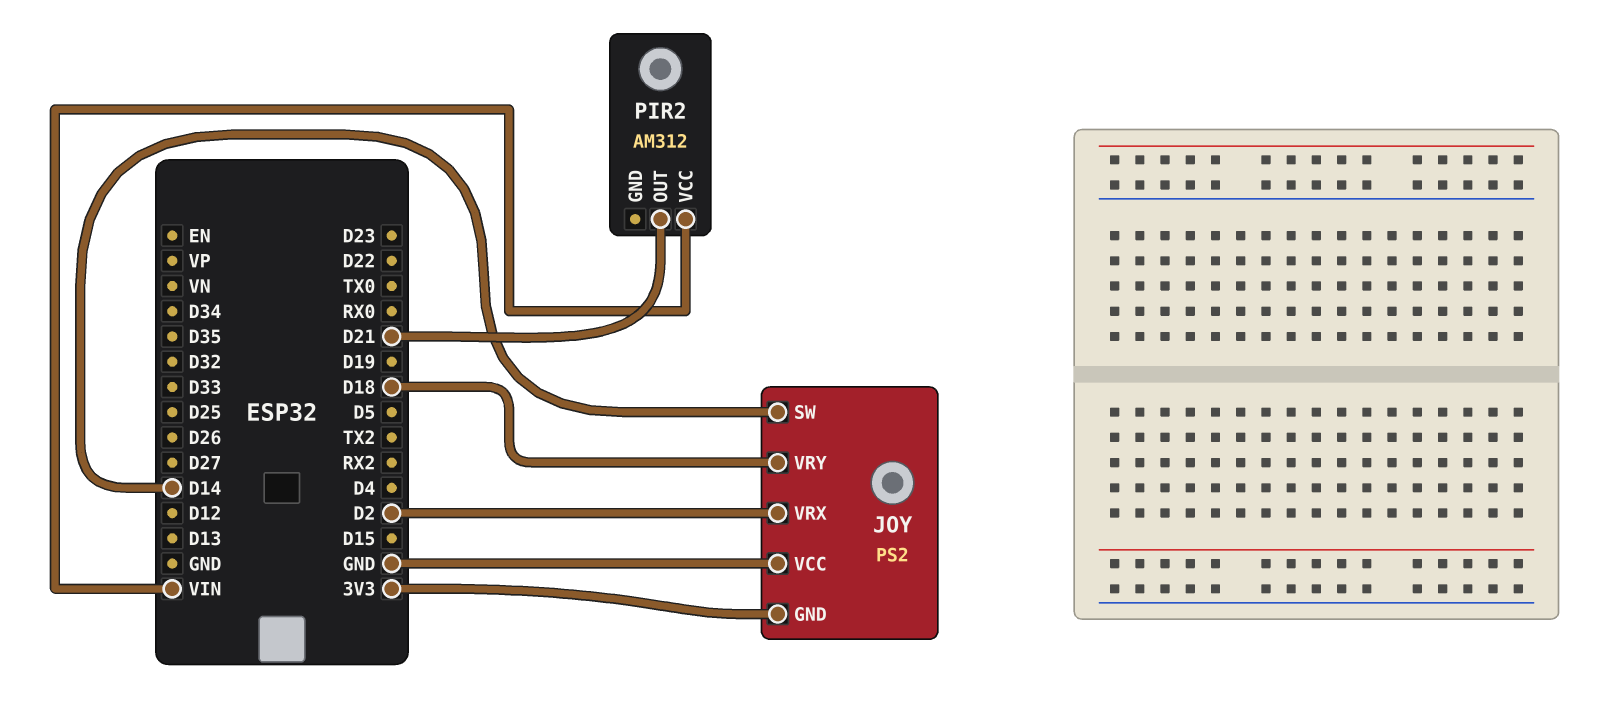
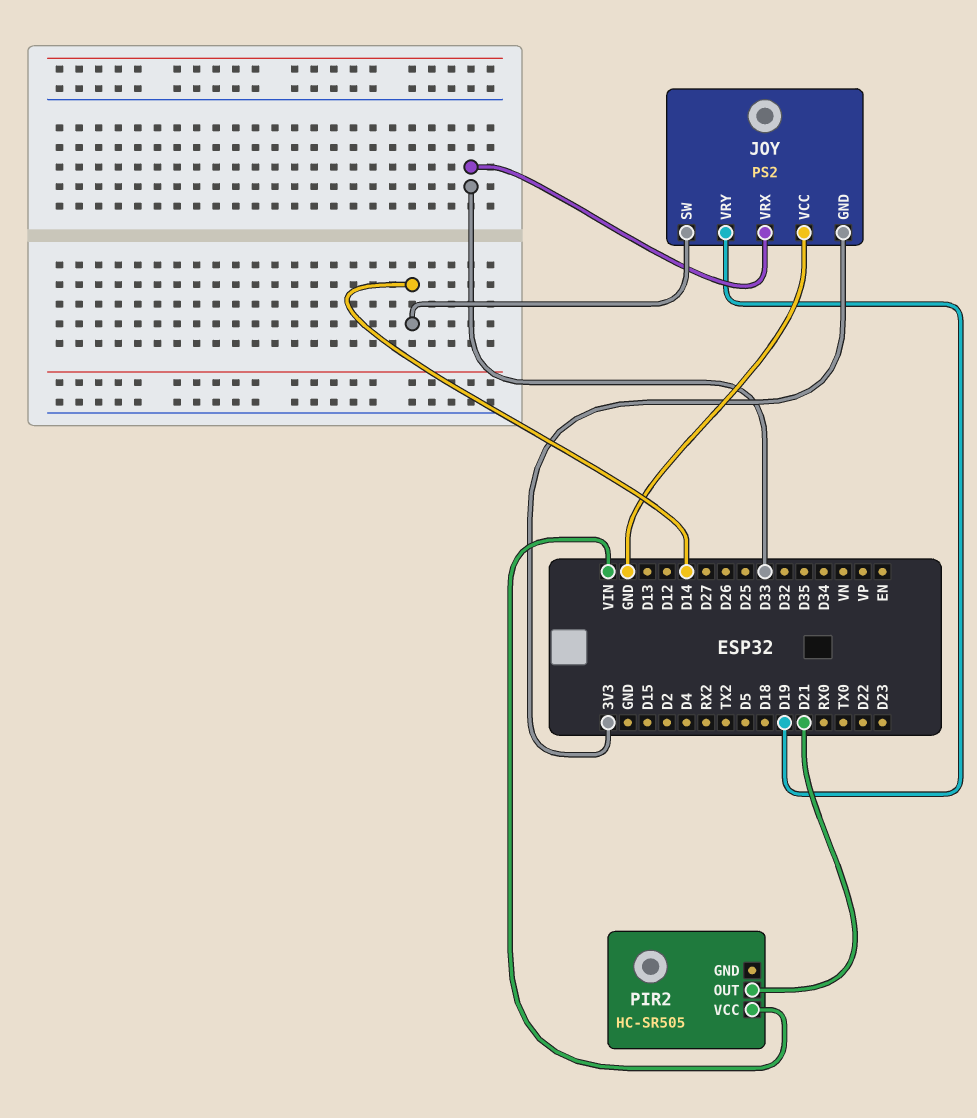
JOY pin VRX: D2 -> D33
JOY pin VRY: D18 -> D19
PIR2: AM312 -> HC-SR505

